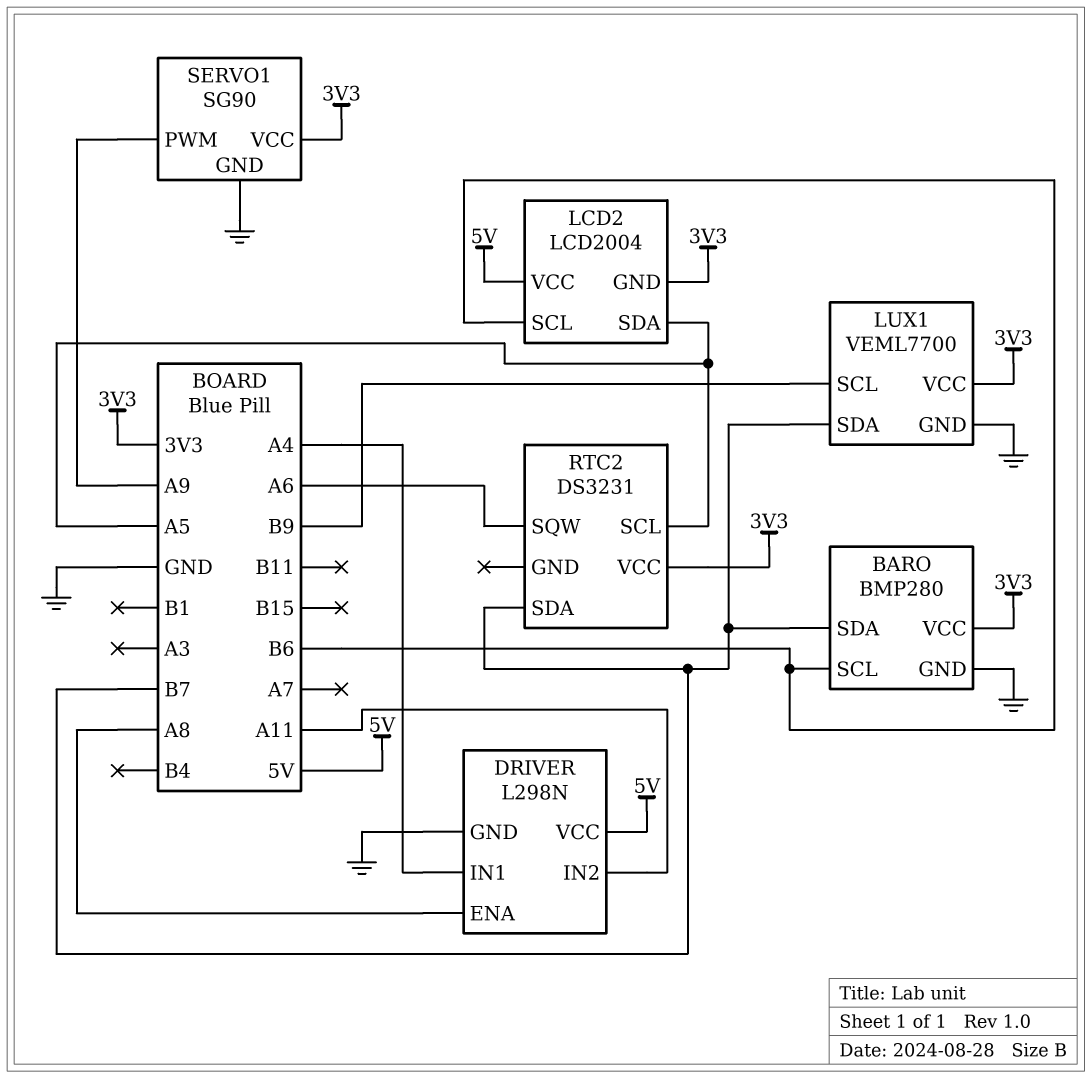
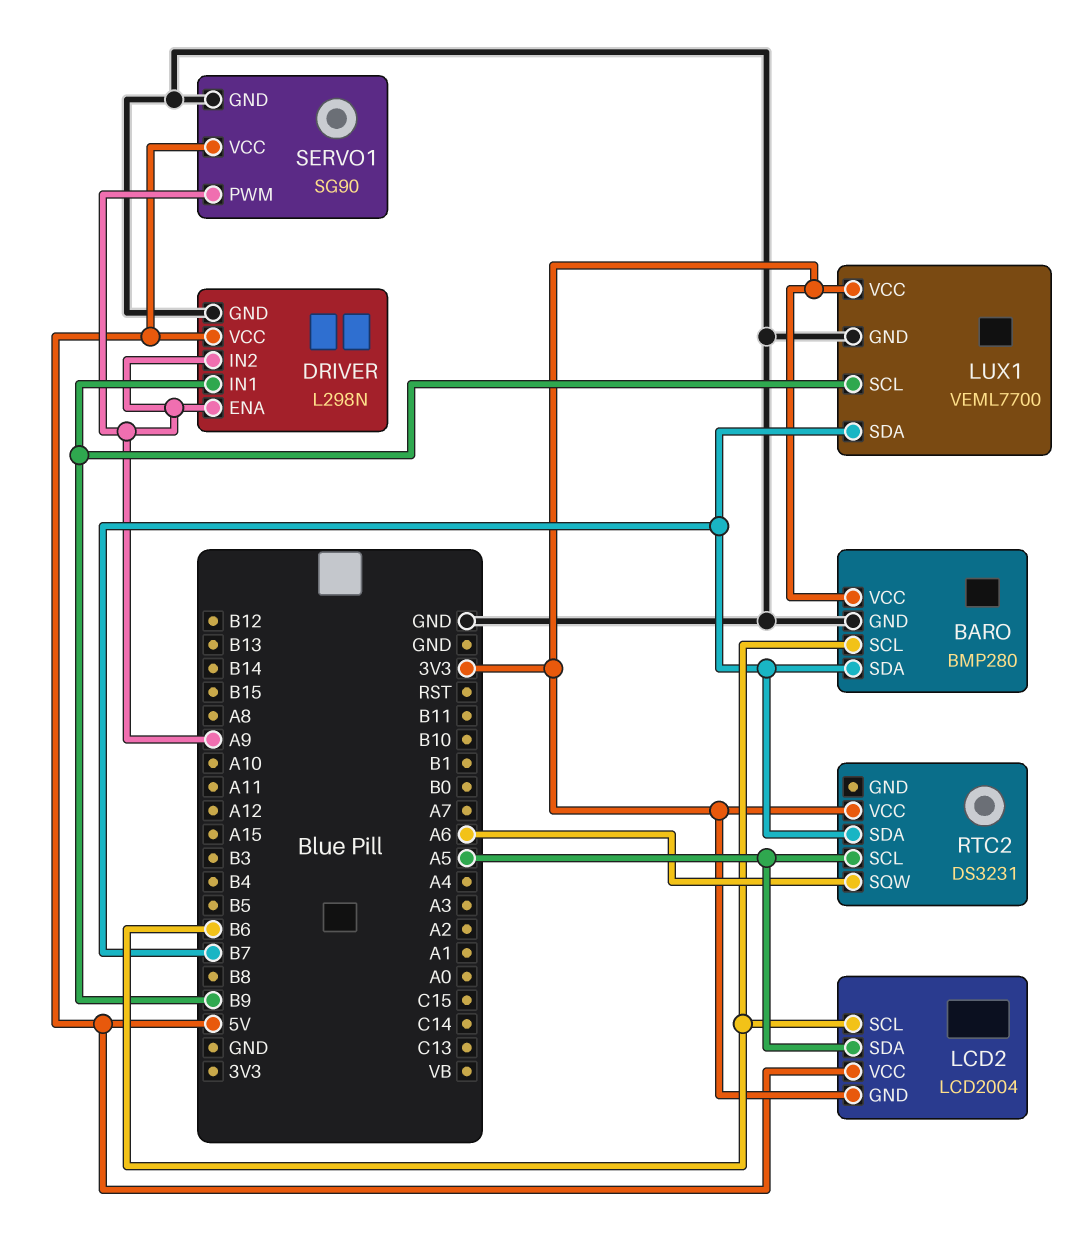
DRIVER pin ENA: A8 -> A9
DRIVER pin IN1: A4 -> B9
DRIVER pin IN2: A11 -> A9
SERVO1 pin VCC: 3V3 -> 5V

